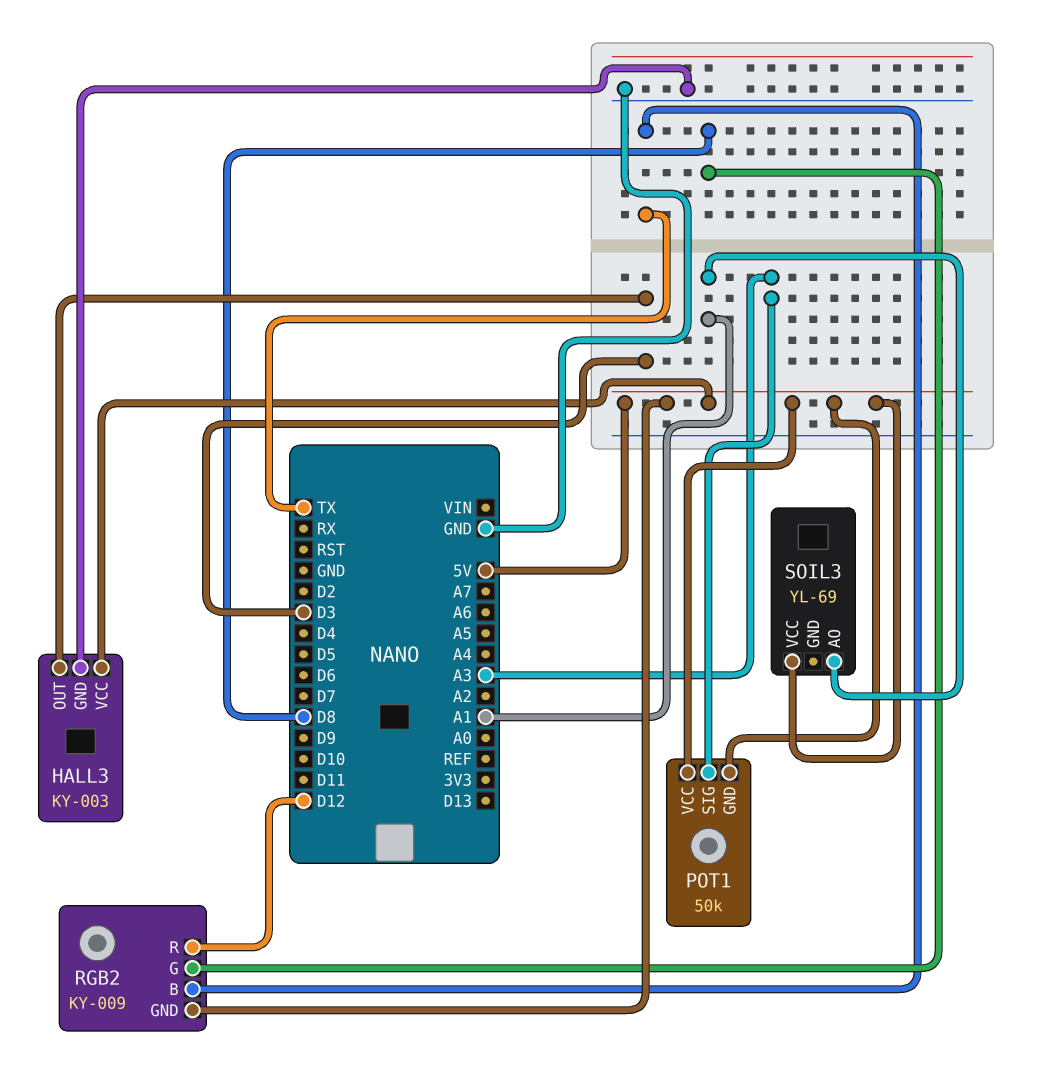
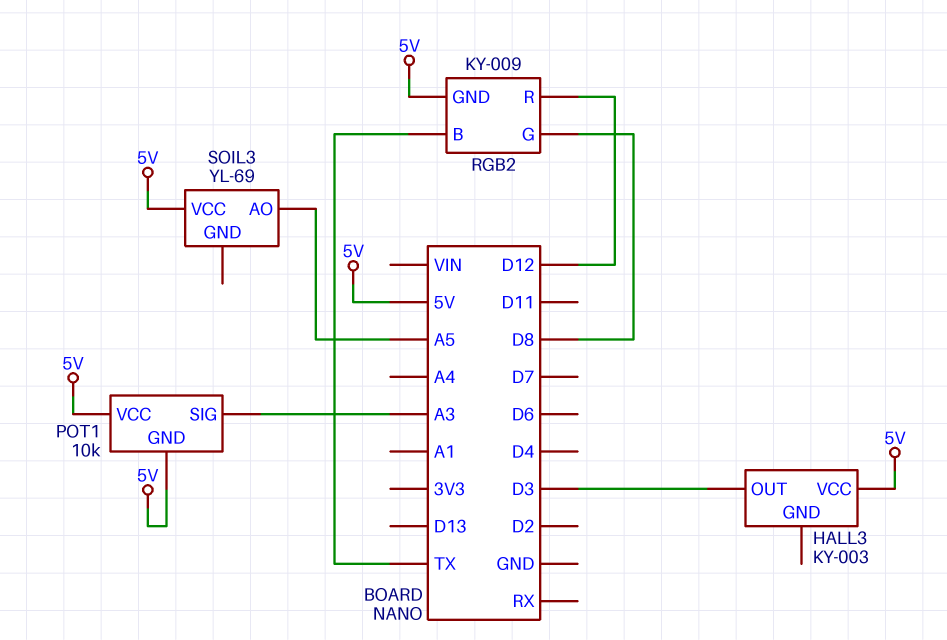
HALL3 pin GND: GND -> none
POT1: 50k -> 10k
SOIL3 pin AO: A1 -> A5

